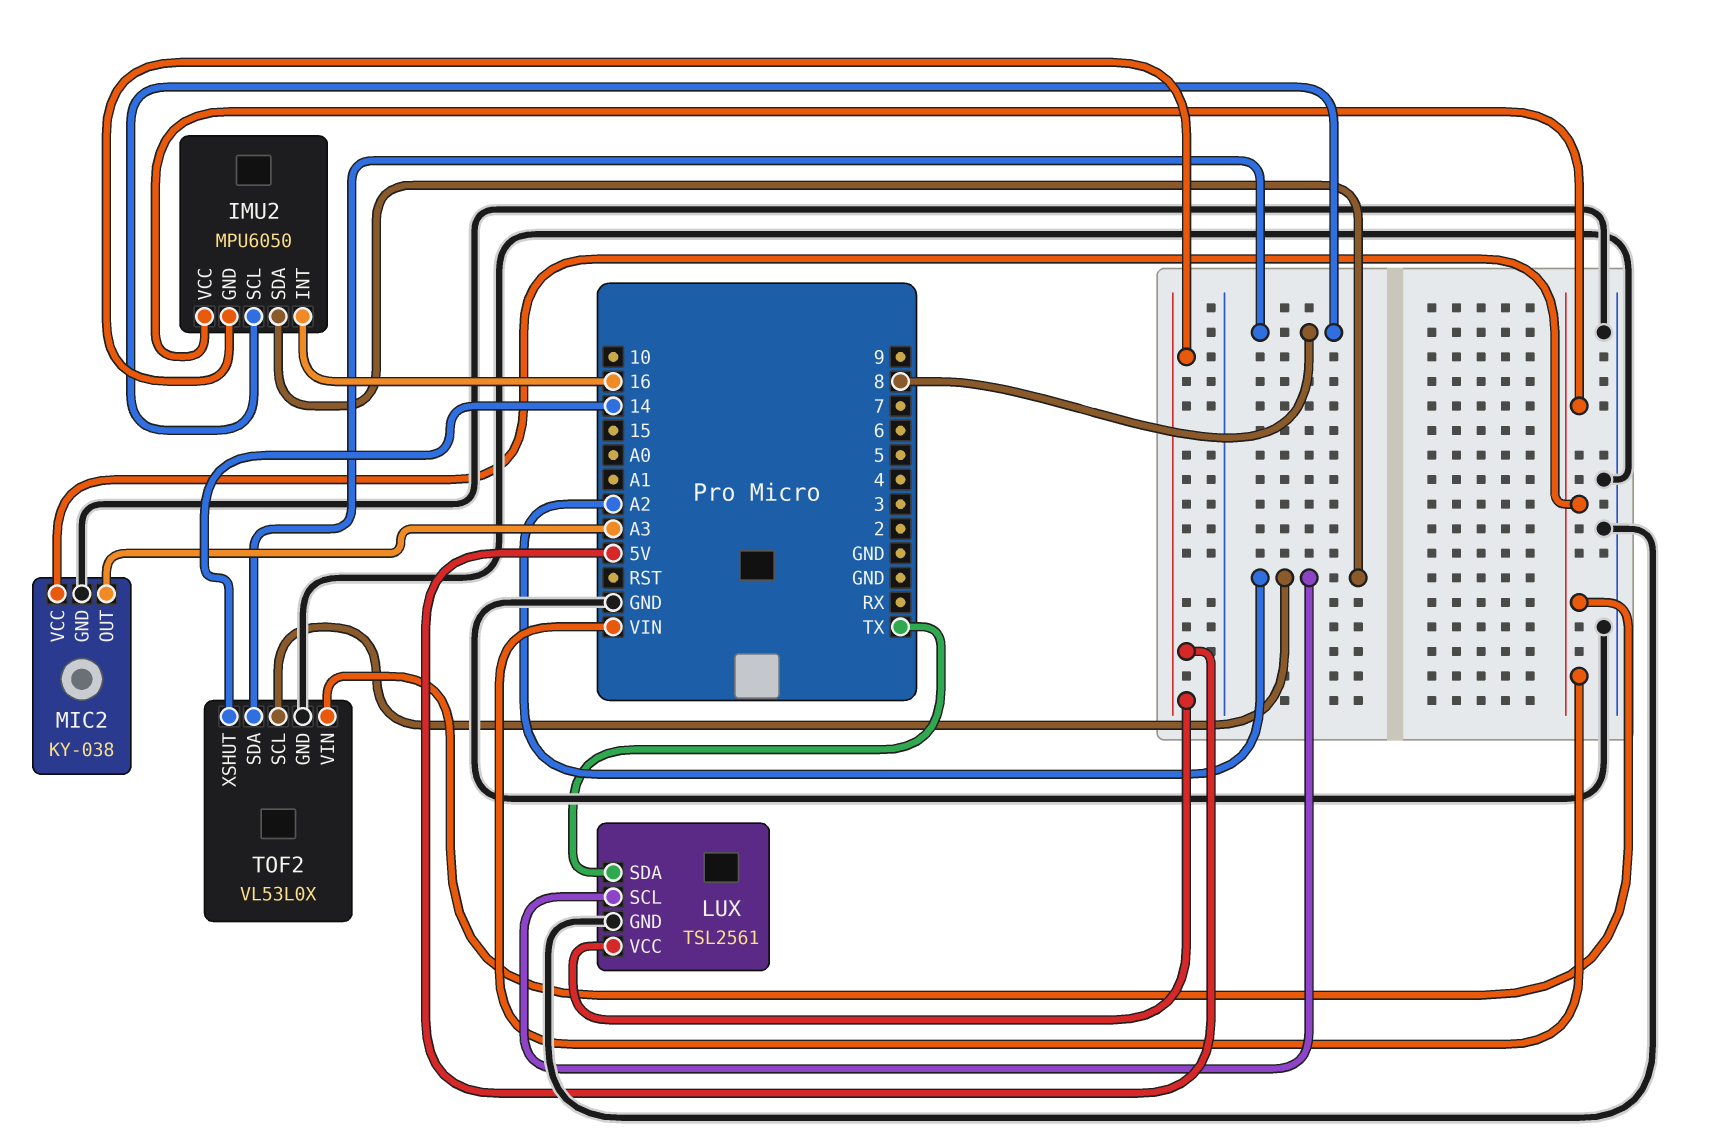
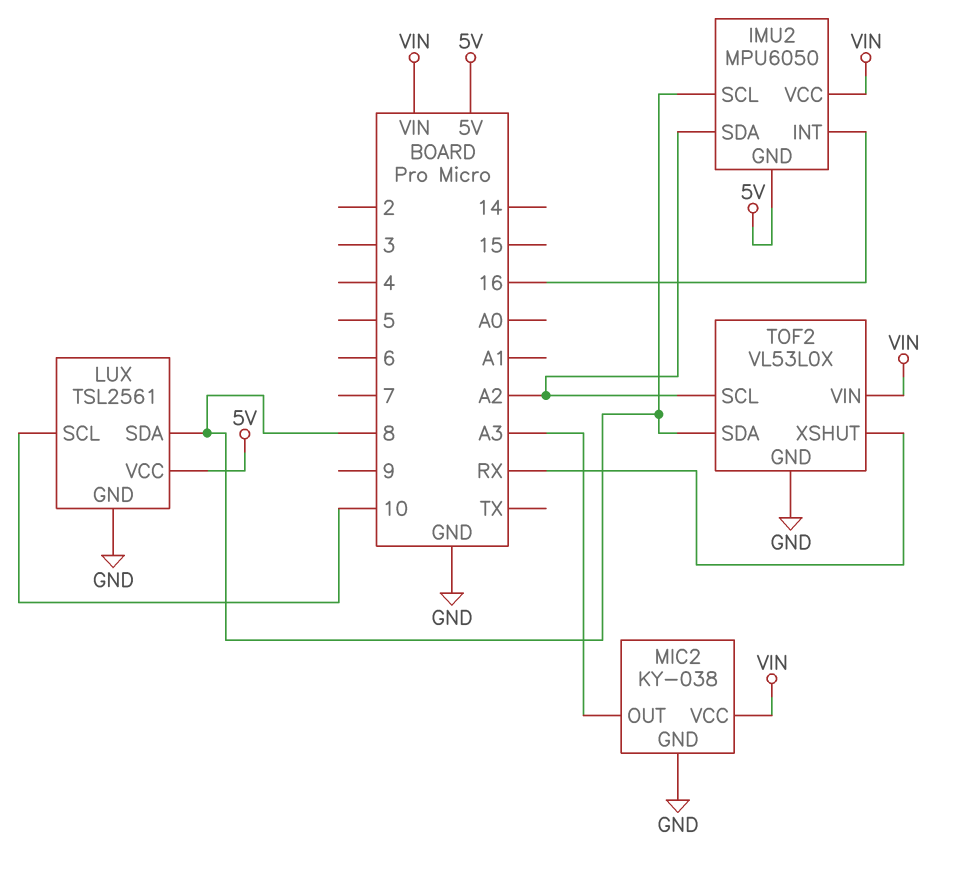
LUX pin SCL: A2 -> 10
LUX pin SDA: TX -> 8
TOF2 pin XSHUT: 14 -> RX

